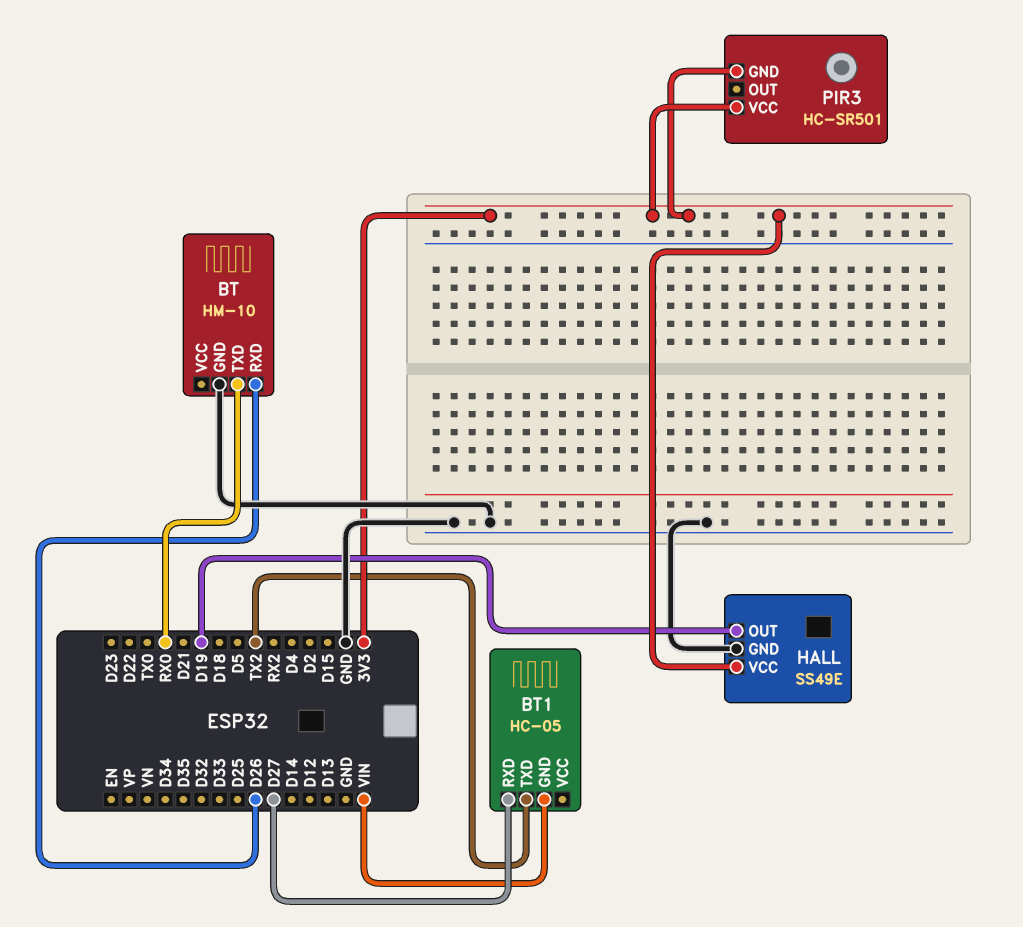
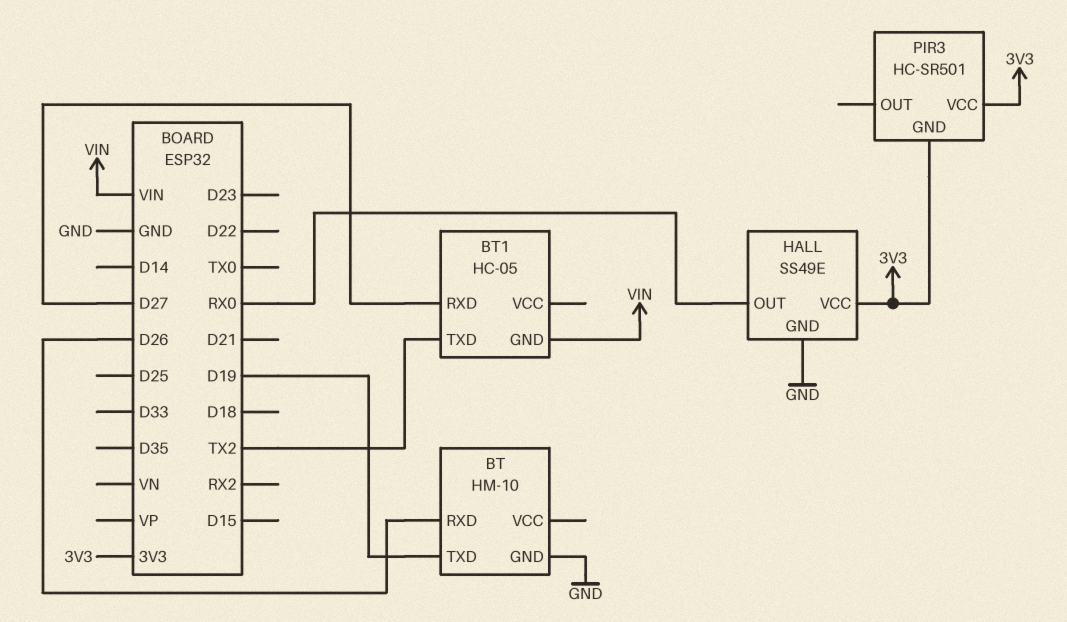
BT pin TXD: RX0 -> D19
HALL pin OUT: D19 -> RX0

